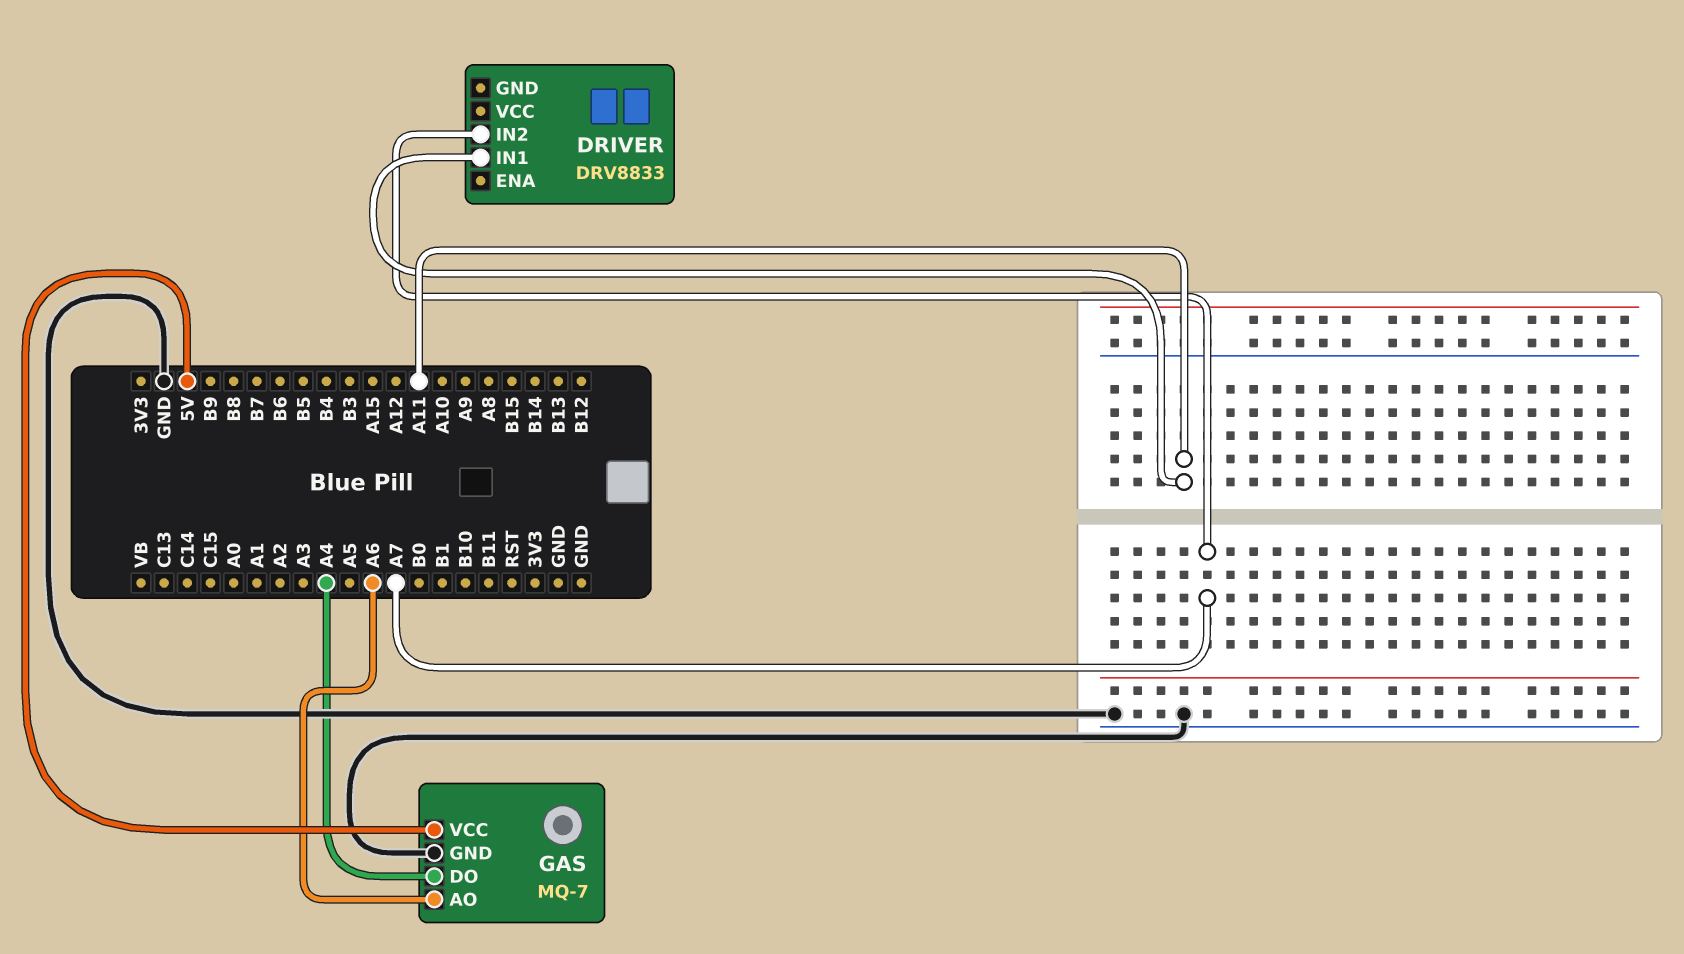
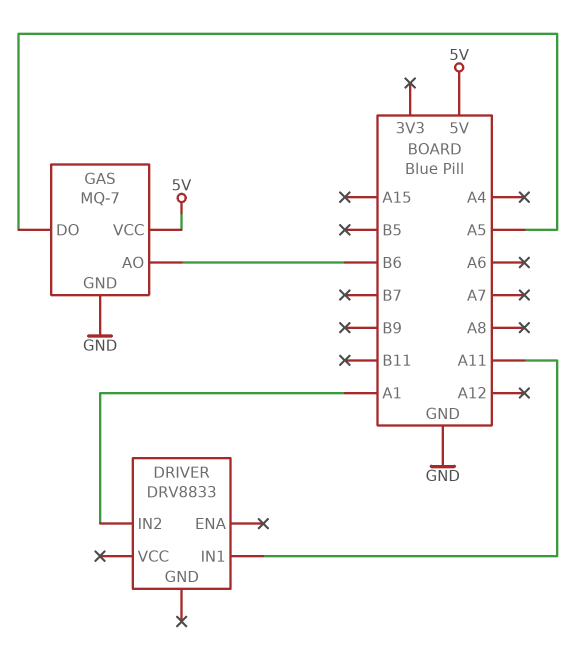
DRIVER pin IN2: A7 -> A1
GAS pin AO: A6 -> B6
GAS pin DO: A4 -> A5

